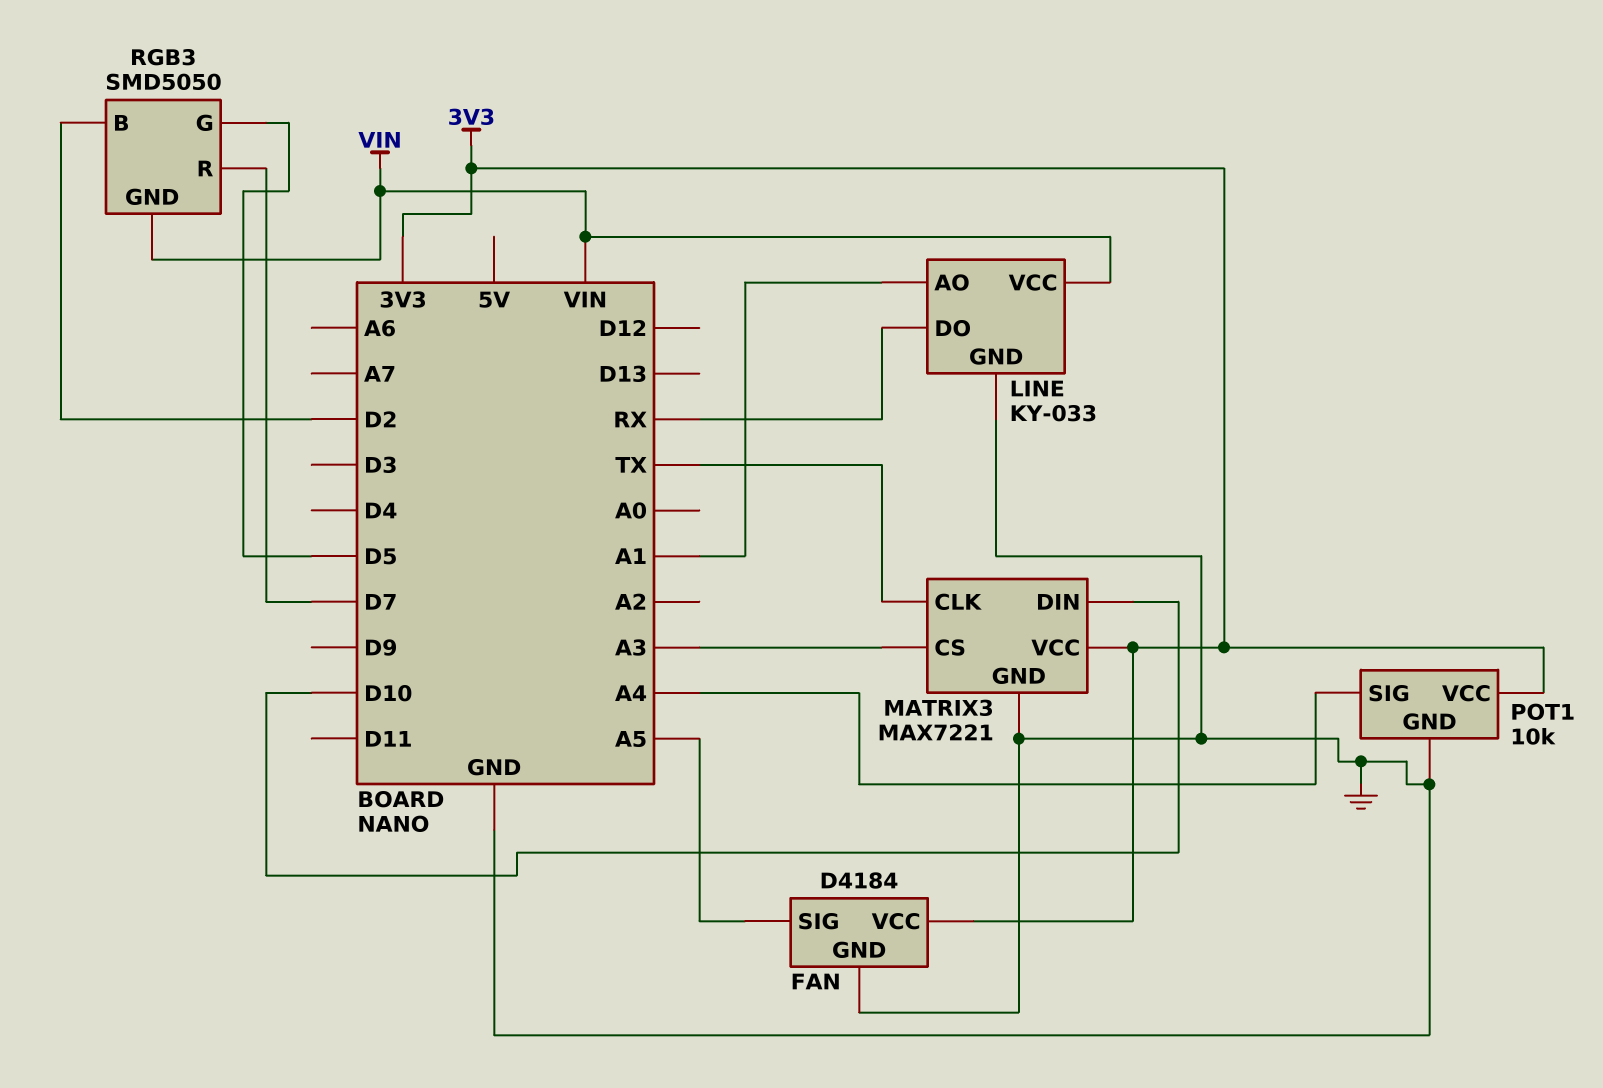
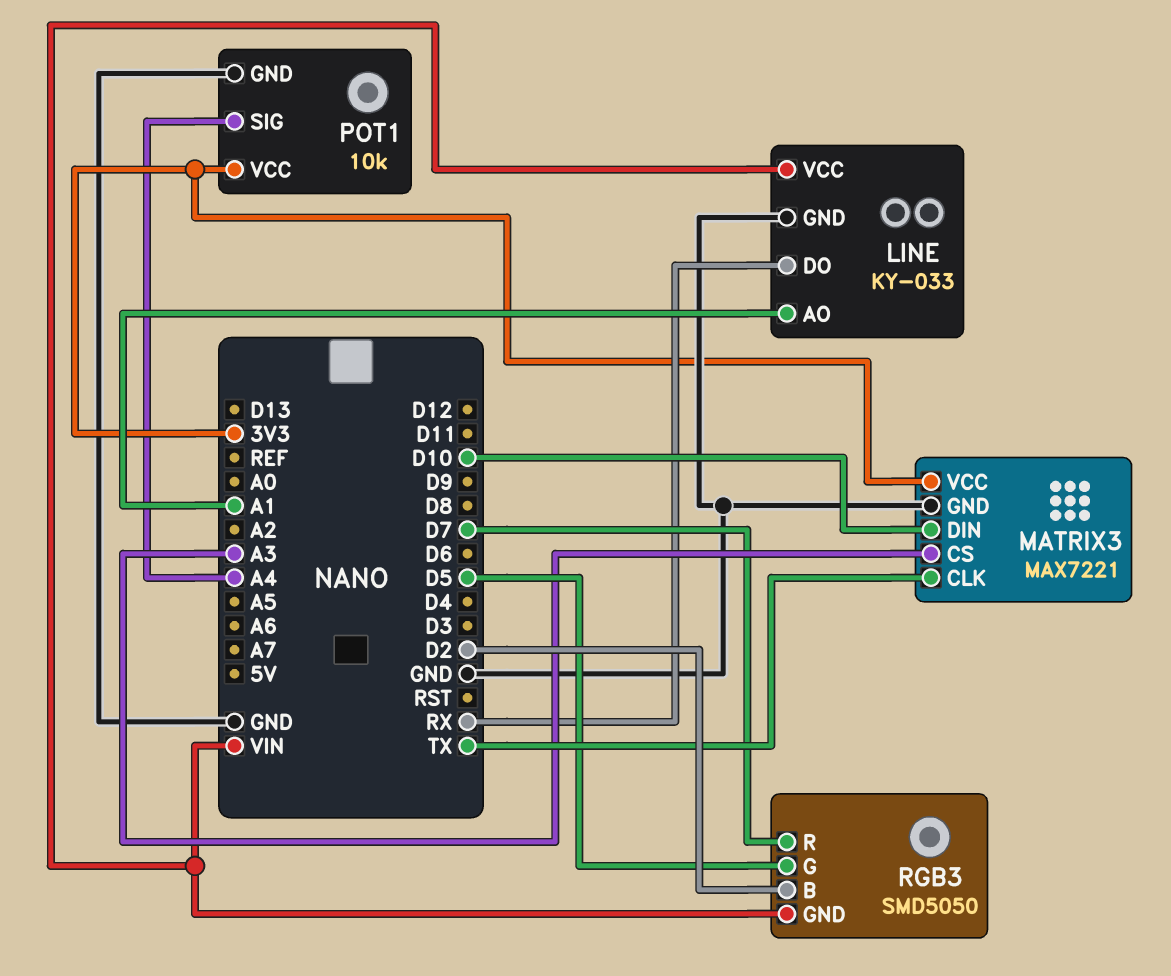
FAN: D4184 -> none
FAN pin GND: GND -> none
FAN pin SIG: A5 -> none
FAN pin VCC: 3V3 -> none

